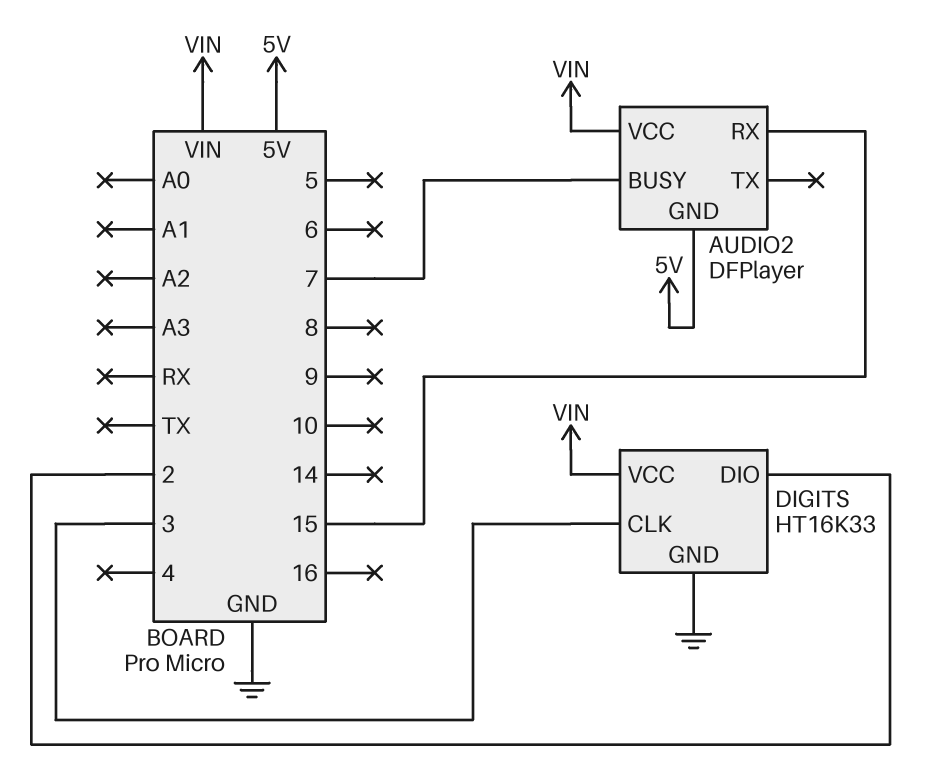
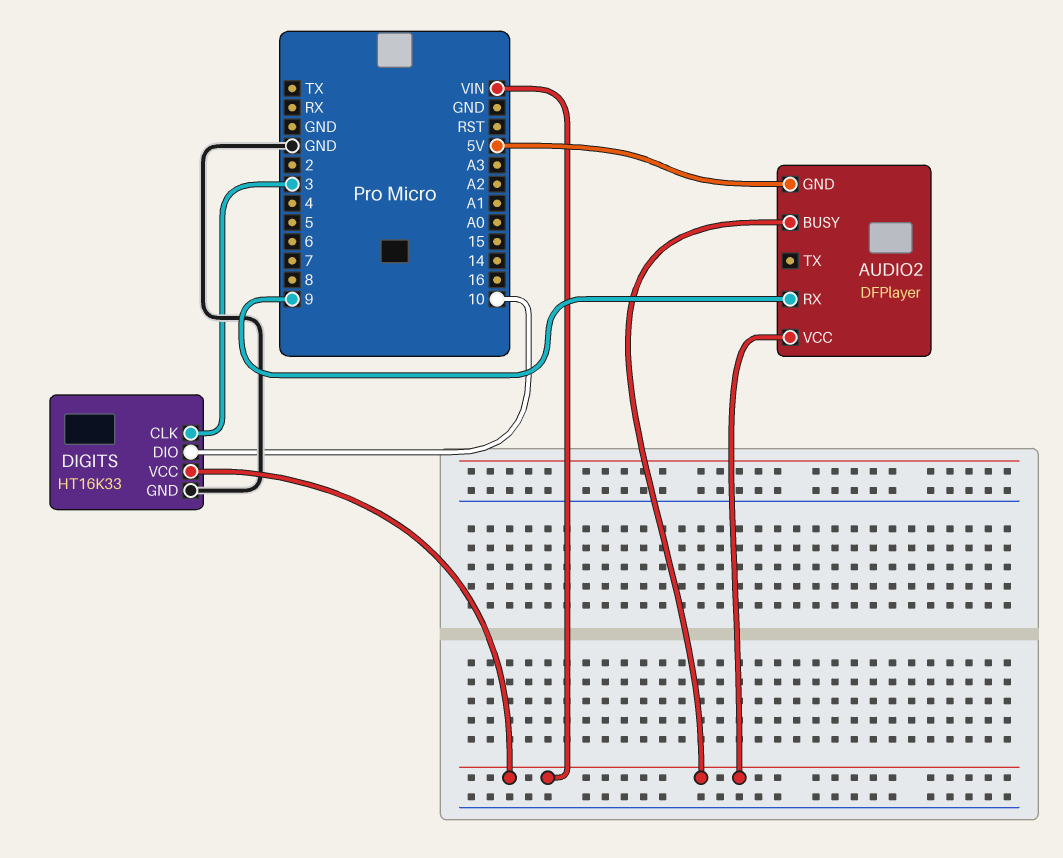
AUDIO2 pin BUSY: 7 -> VIN
AUDIO2 pin RX: 15 -> 9
DIGITS pin DIO: 2 -> 10

